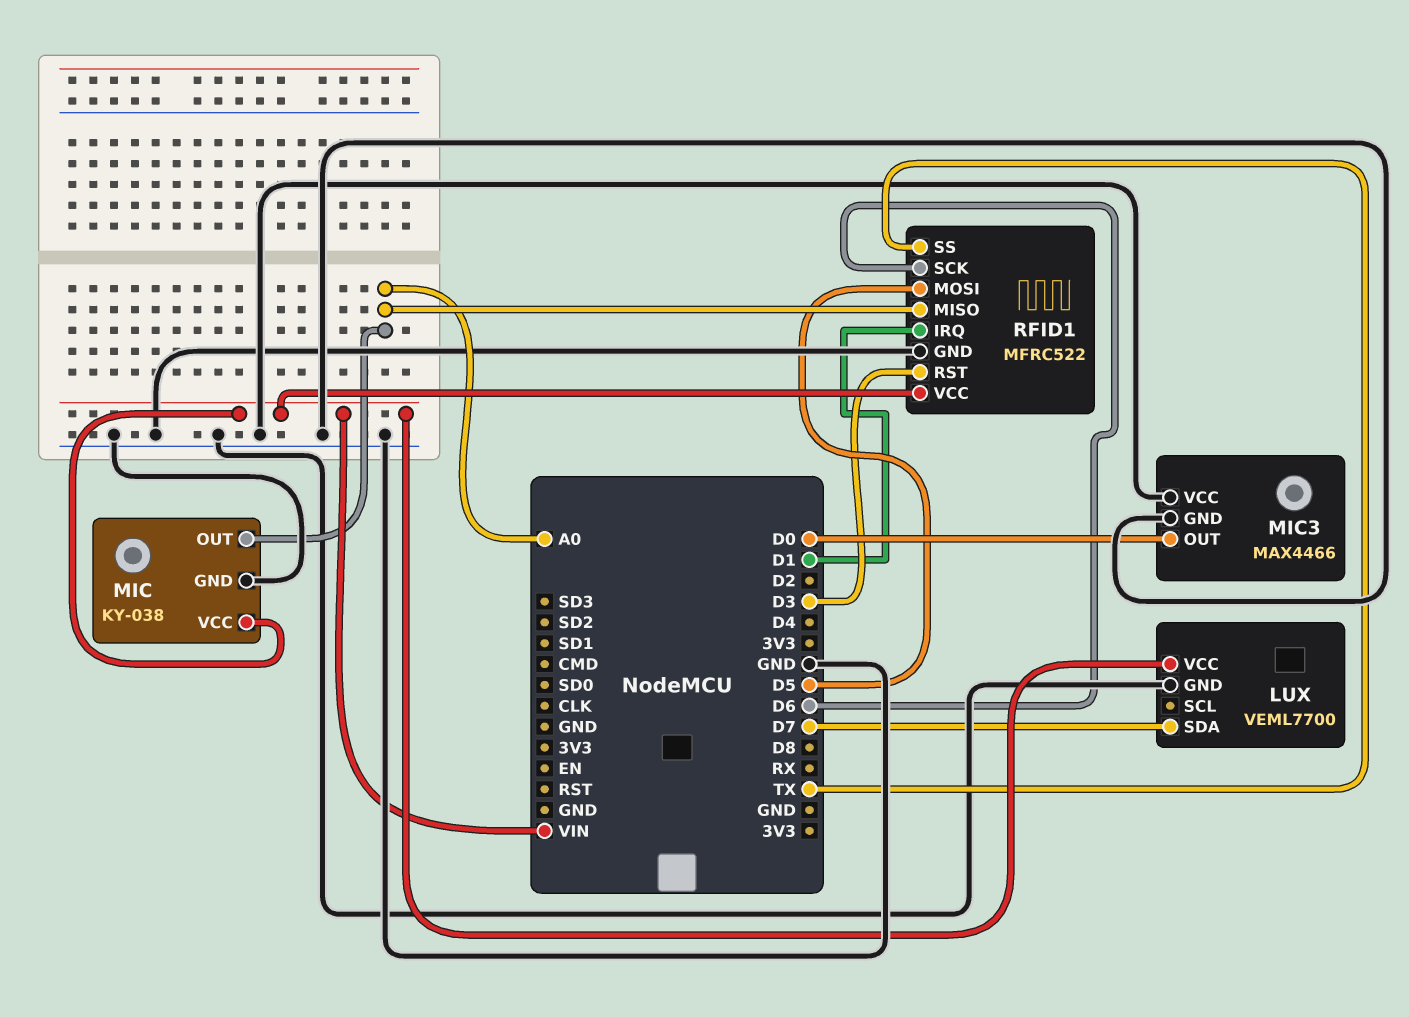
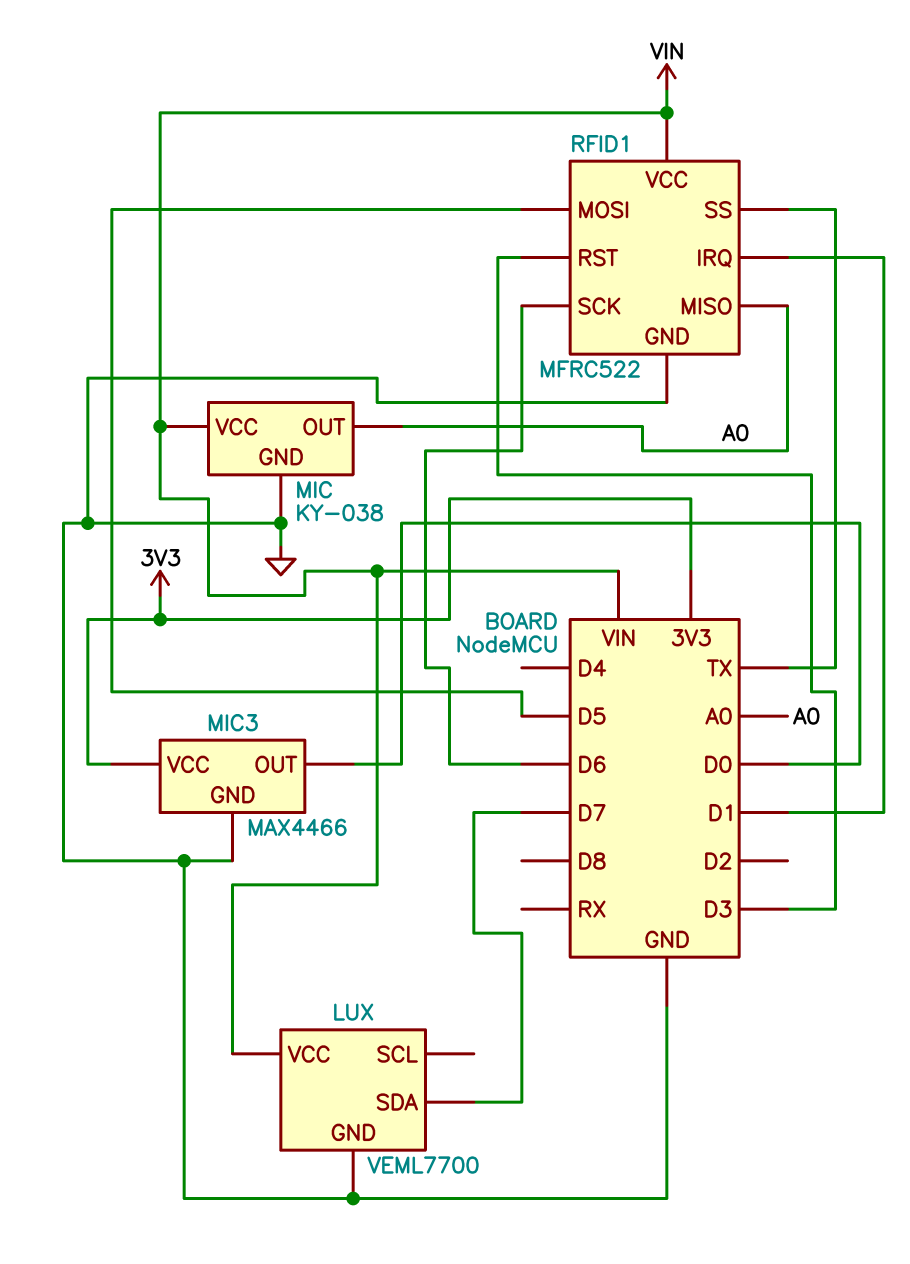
MIC3 pin VCC: GND -> 3V3

